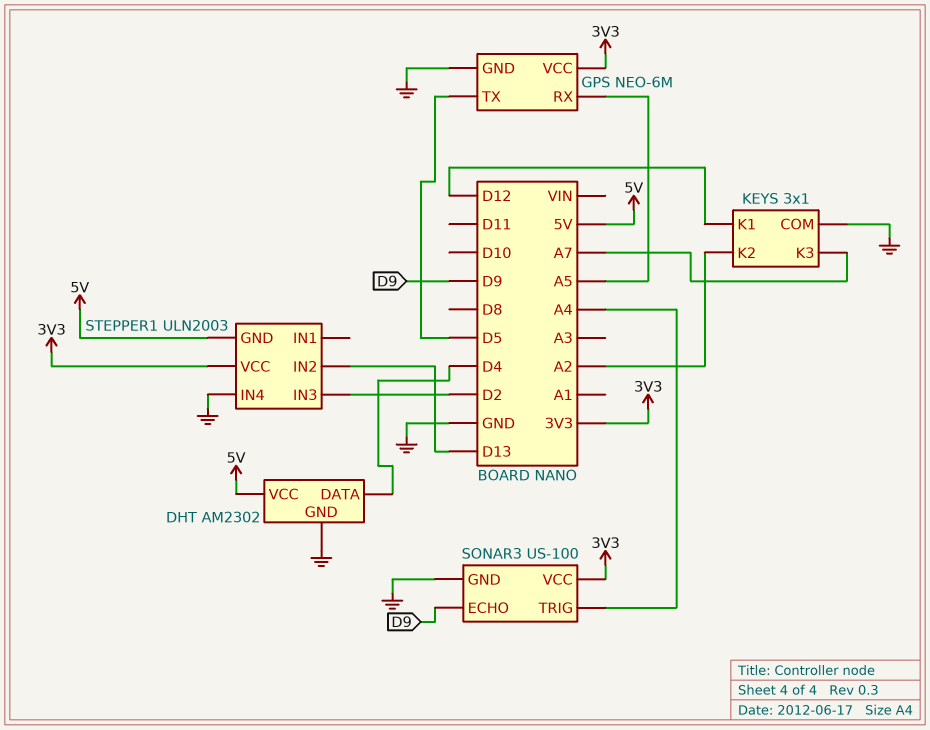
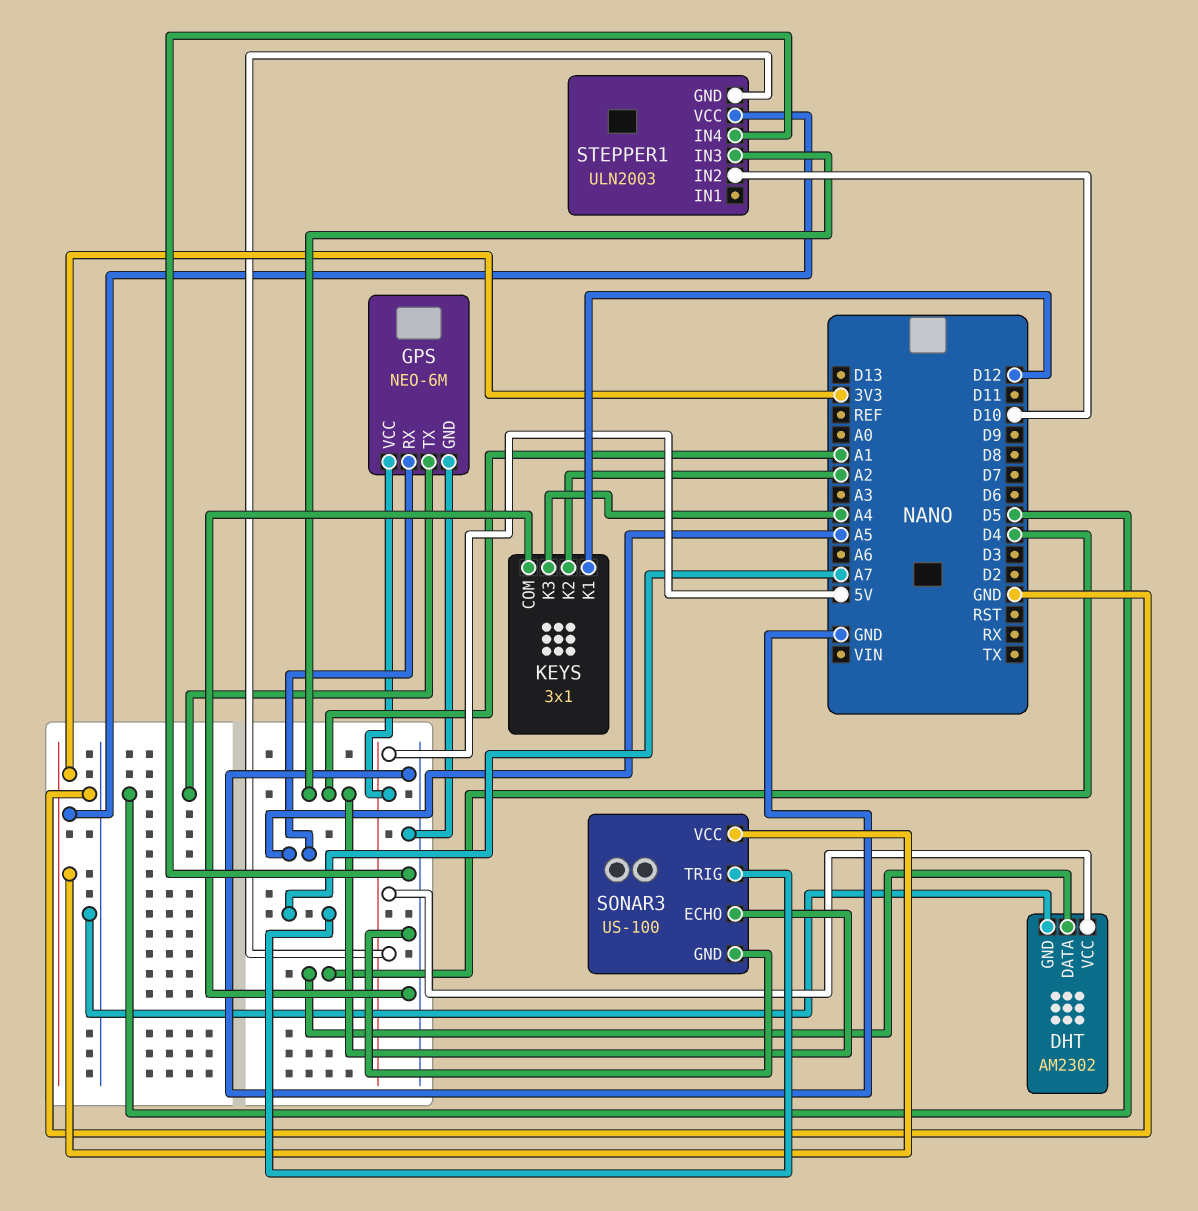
GPS pin VCC: 3V3 -> 5V
KEYS pin K3: A7 -> A4
SONAR3 pin ECHO: D9 -> A1
SONAR3 pin TRIG: A4 -> A7
STEPPER1 pin IN2: D13 -> D10
STEPPER1 pin IN3: D2 -> A1

